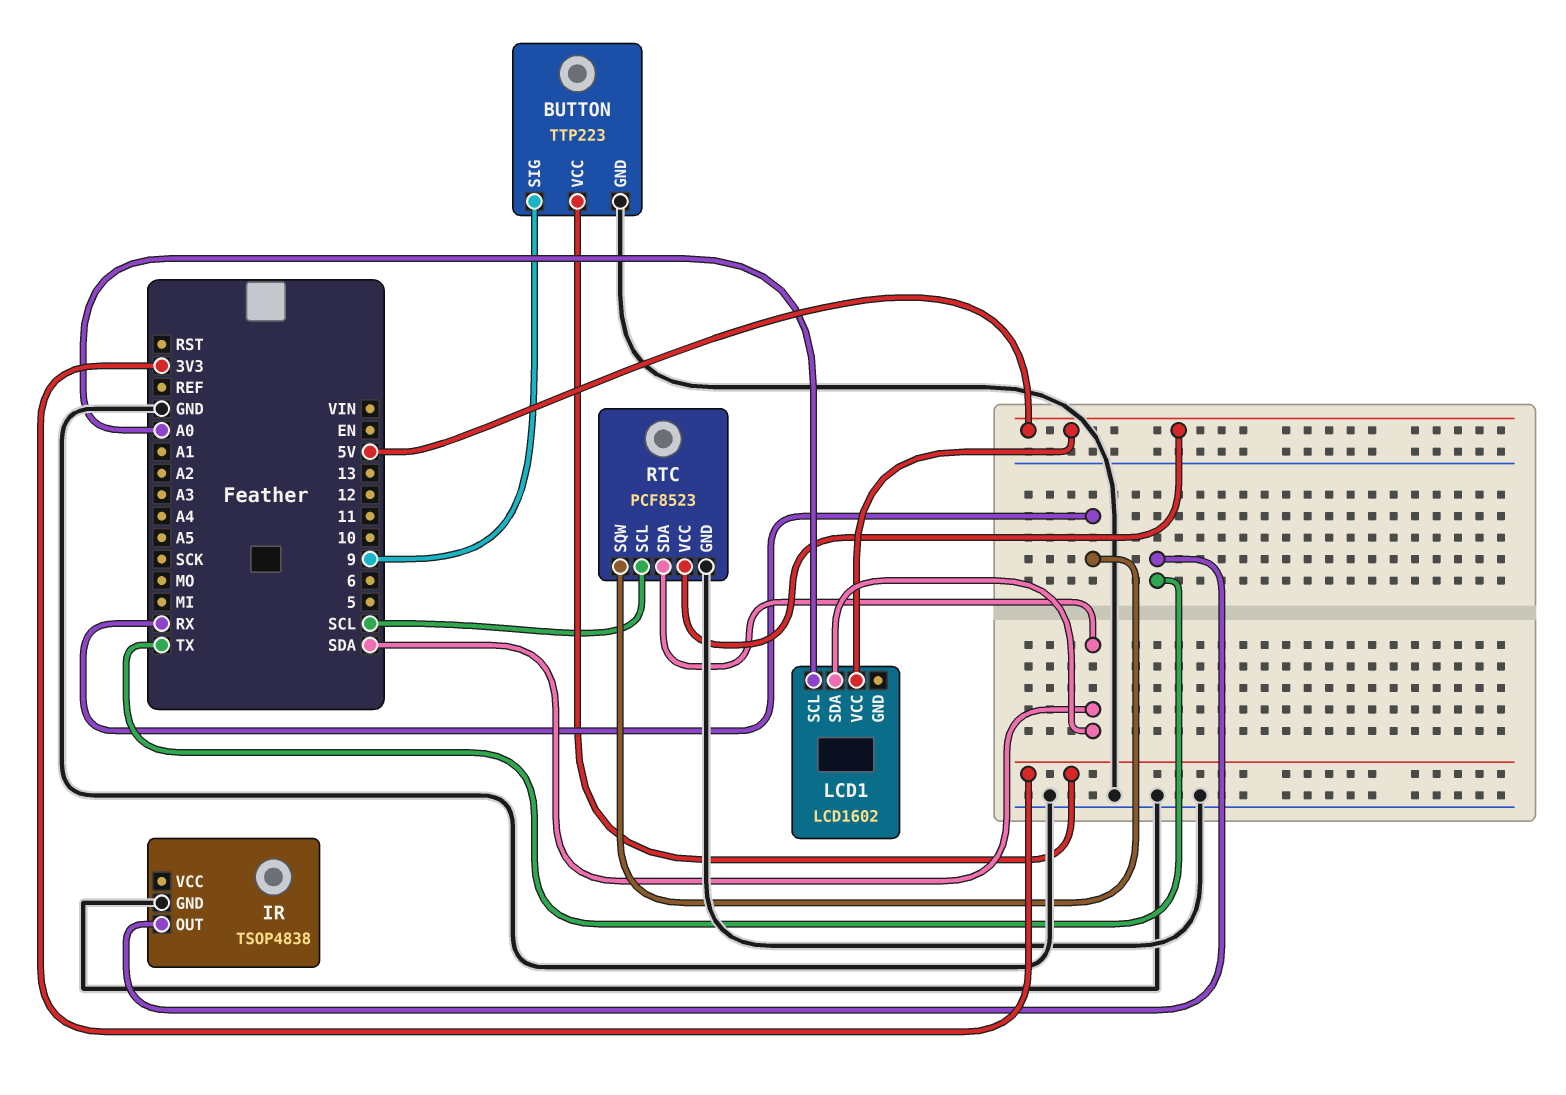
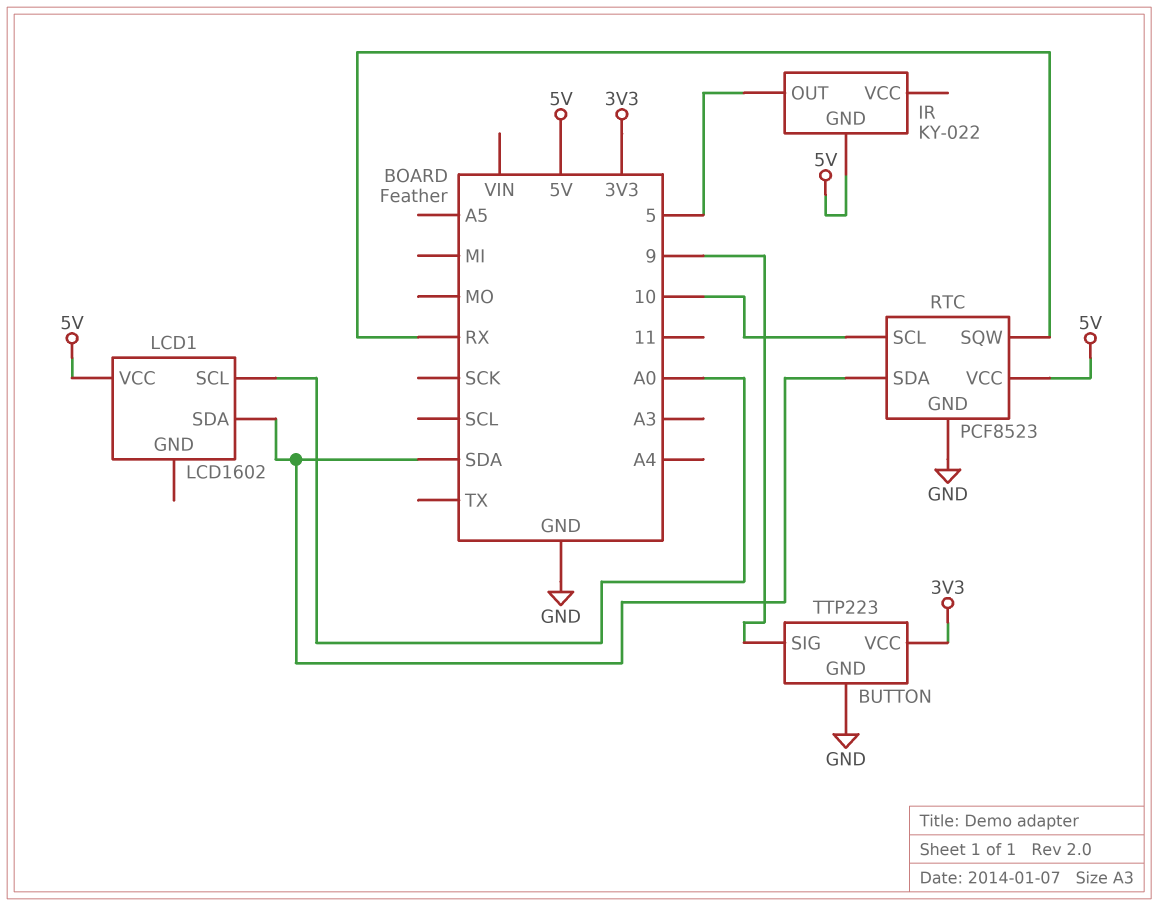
IR: TSOP4838 -> KY-022
IR pin GND: GND -> 5V
IR pin OUT: TX -> 5
RTC pin SCL: SCL -> 10

